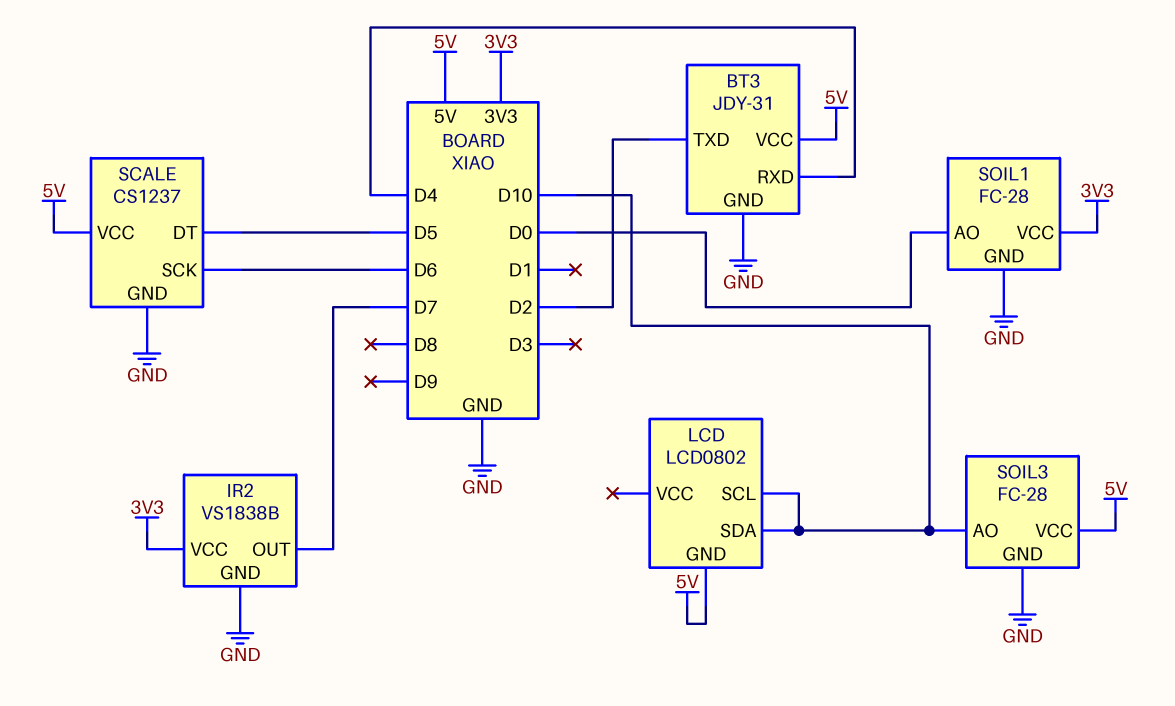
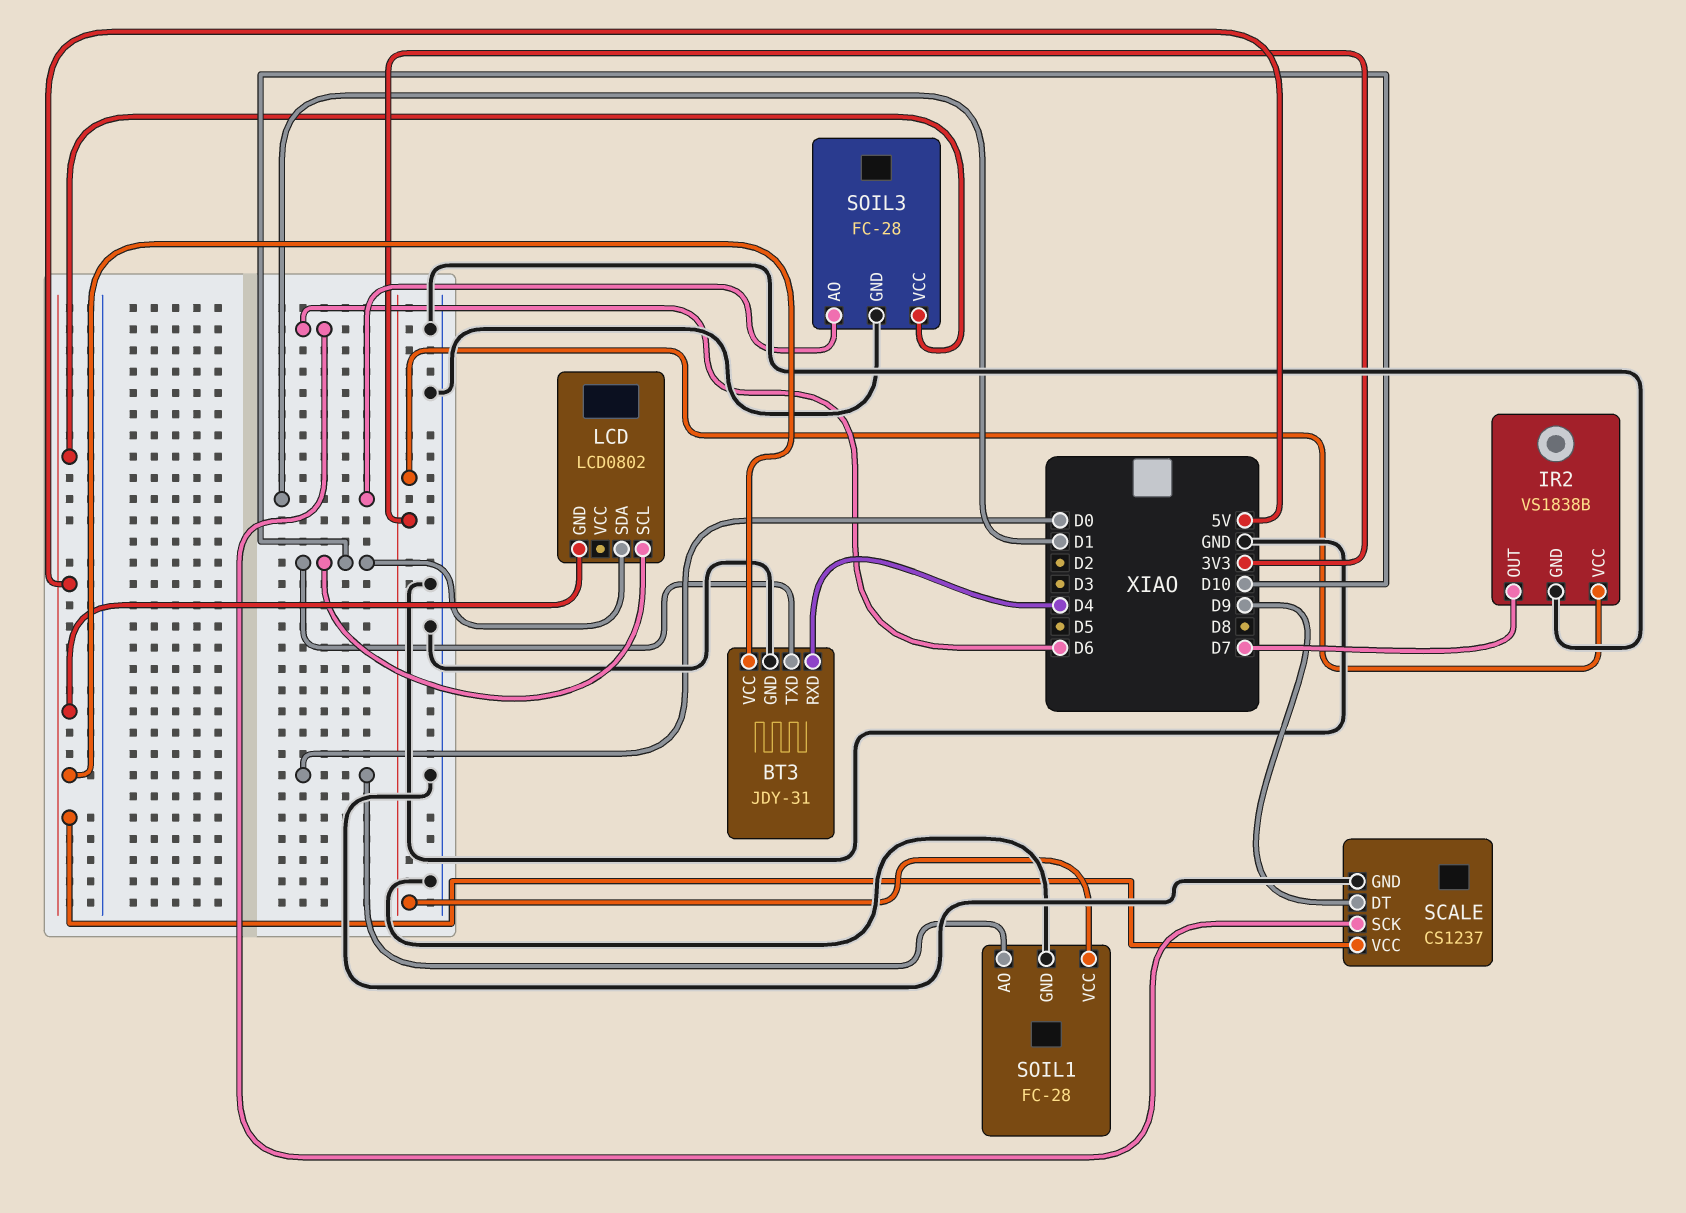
BT3 pin TXD: D2 -> D10
SCALE pin DT: D5 -> D9
SOIL3 pin AO: D10 -> D1

